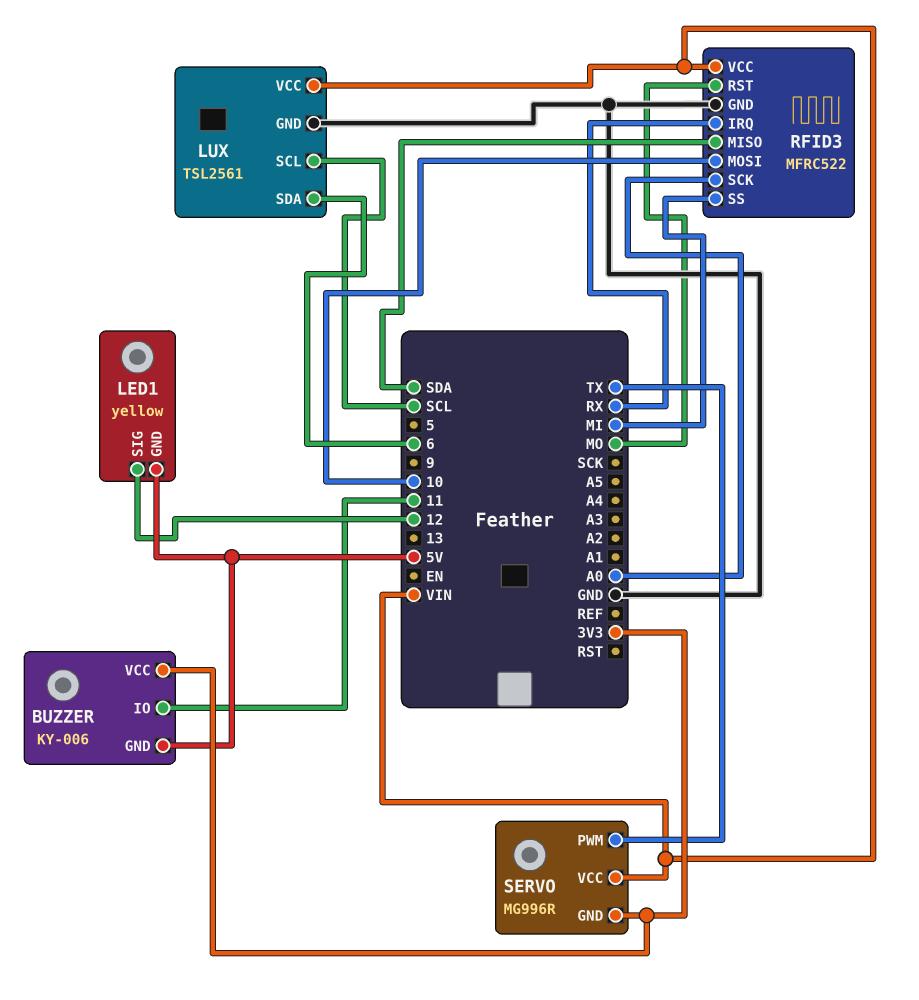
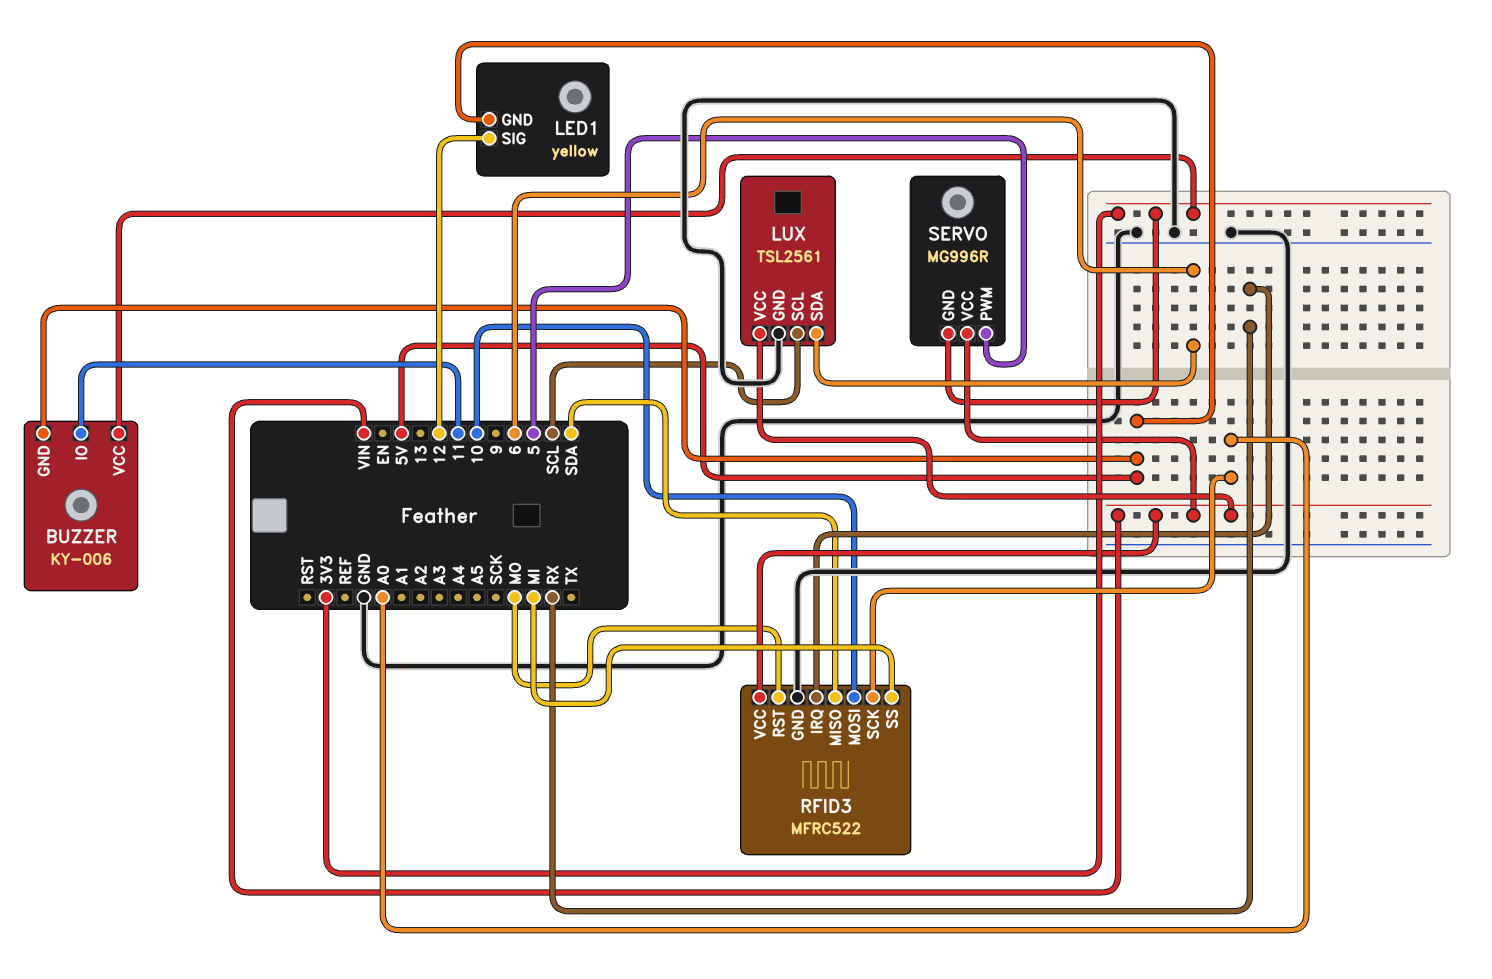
SERVO pin PWM: TX -> 5

